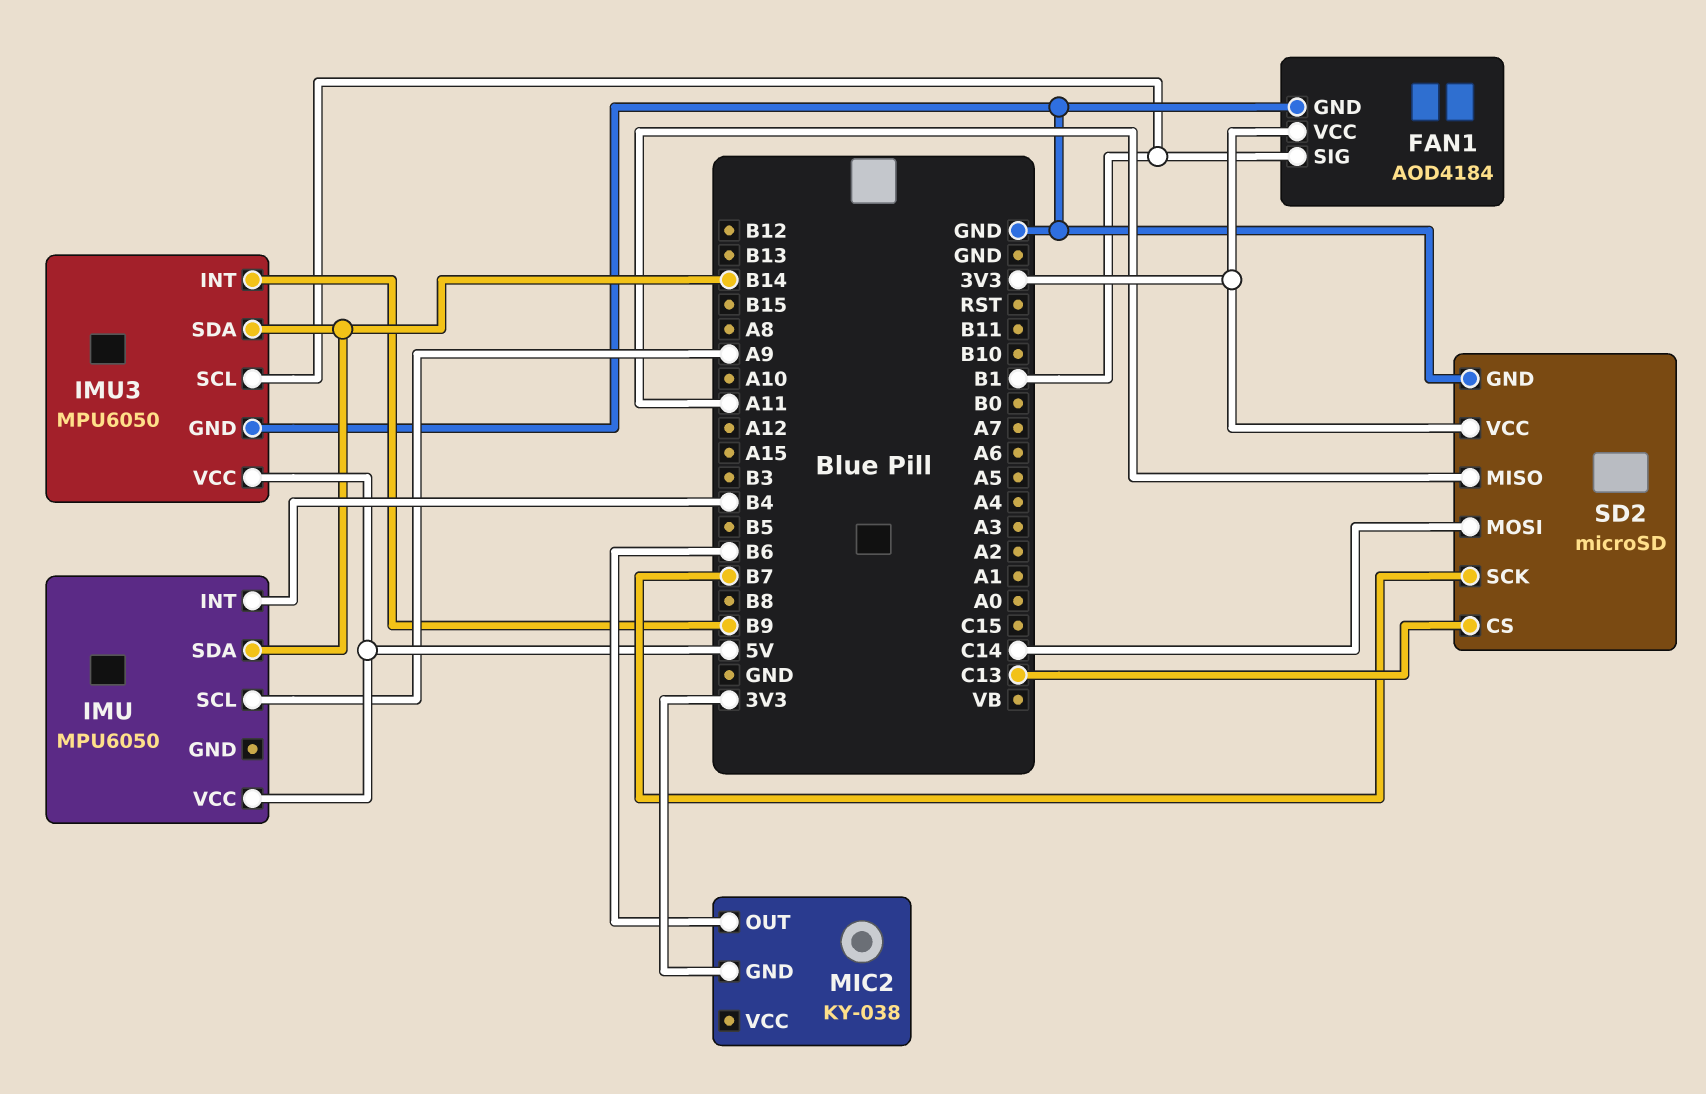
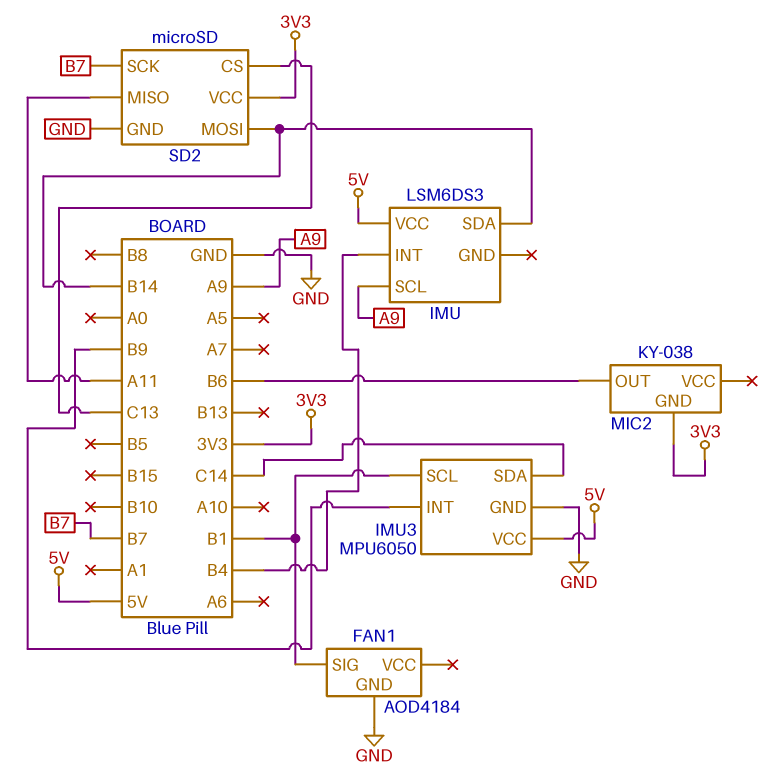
FAN1 pin VCC: 3V3 -> none
IMU: MPU6050 -> LSM6DS3
IMU3 pin SDA: B14 -> C14
SD2 pin MOSI: C14 -> B14

